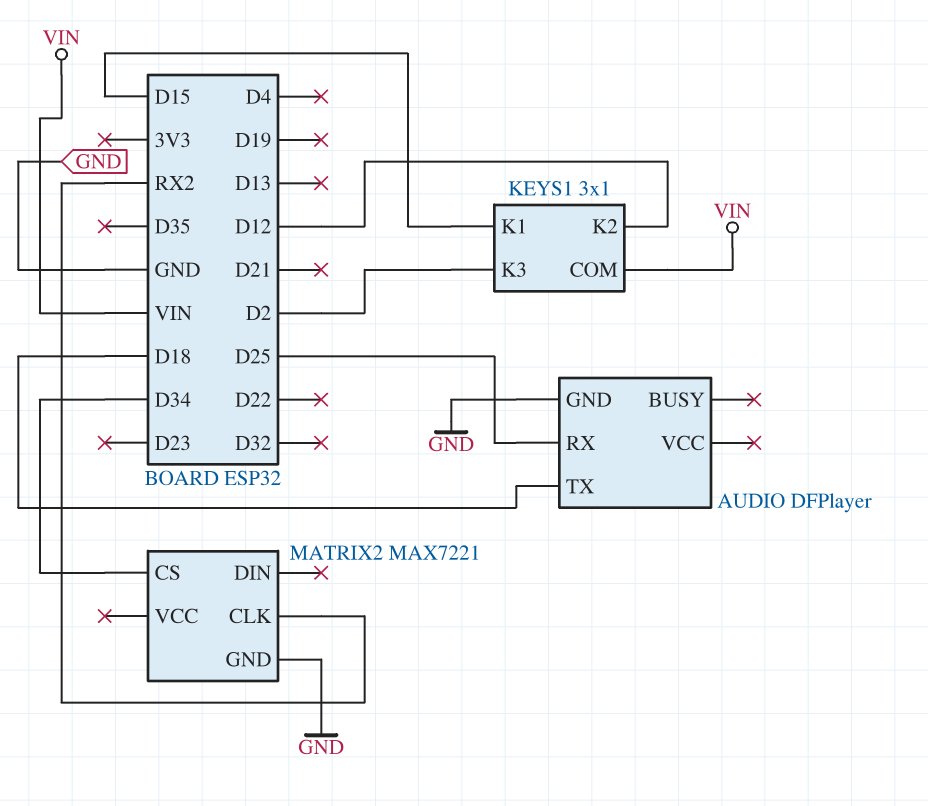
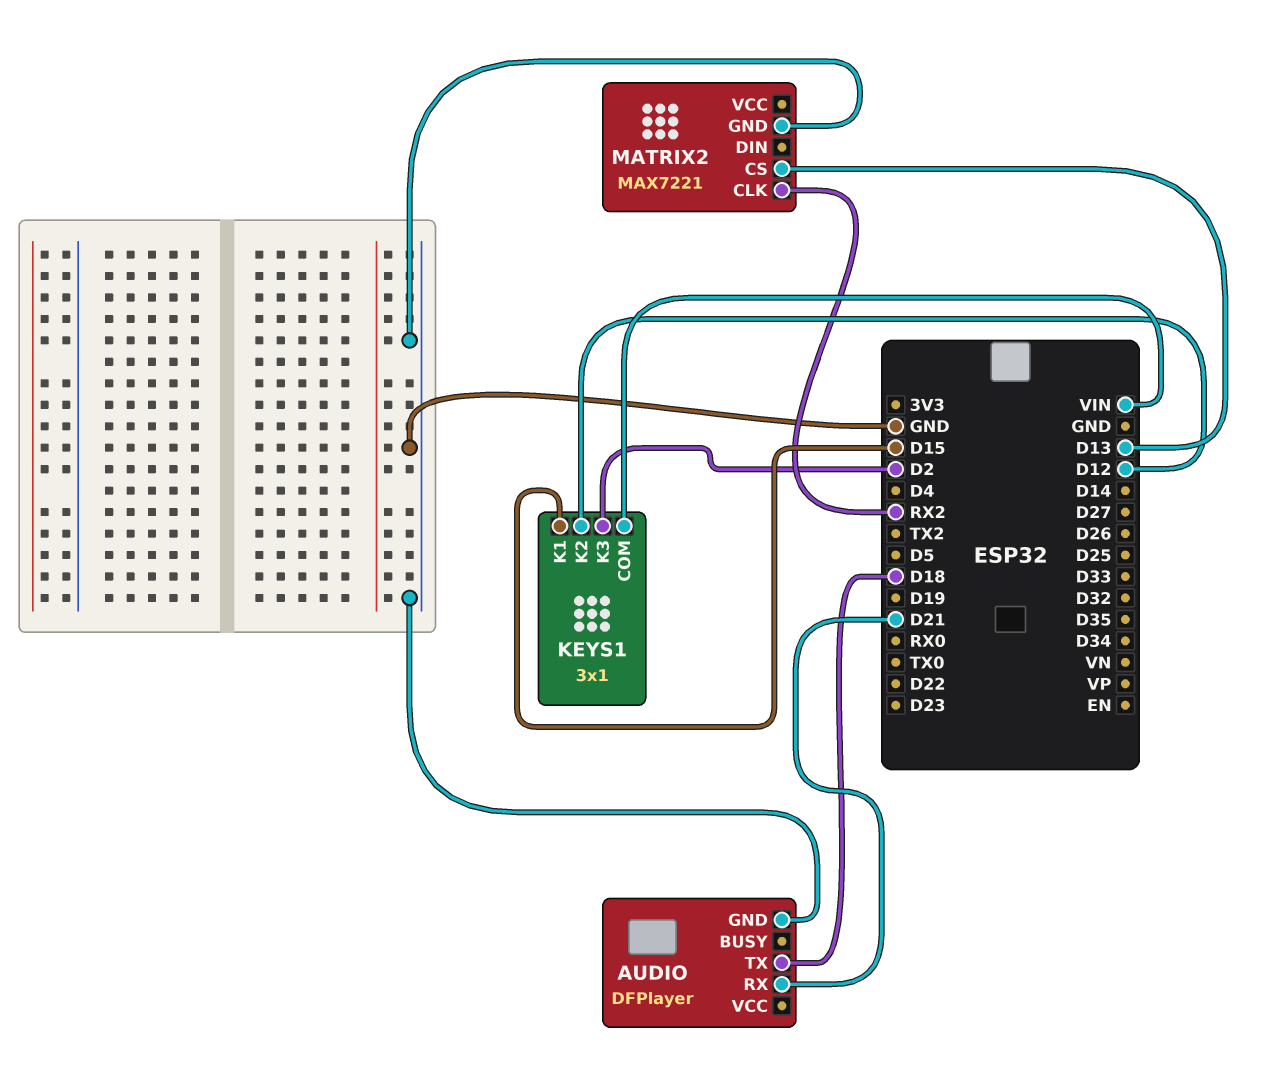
AUDIO pin RX: D25 -> D21
MATRIX2 pin CS: D34 -> D13

